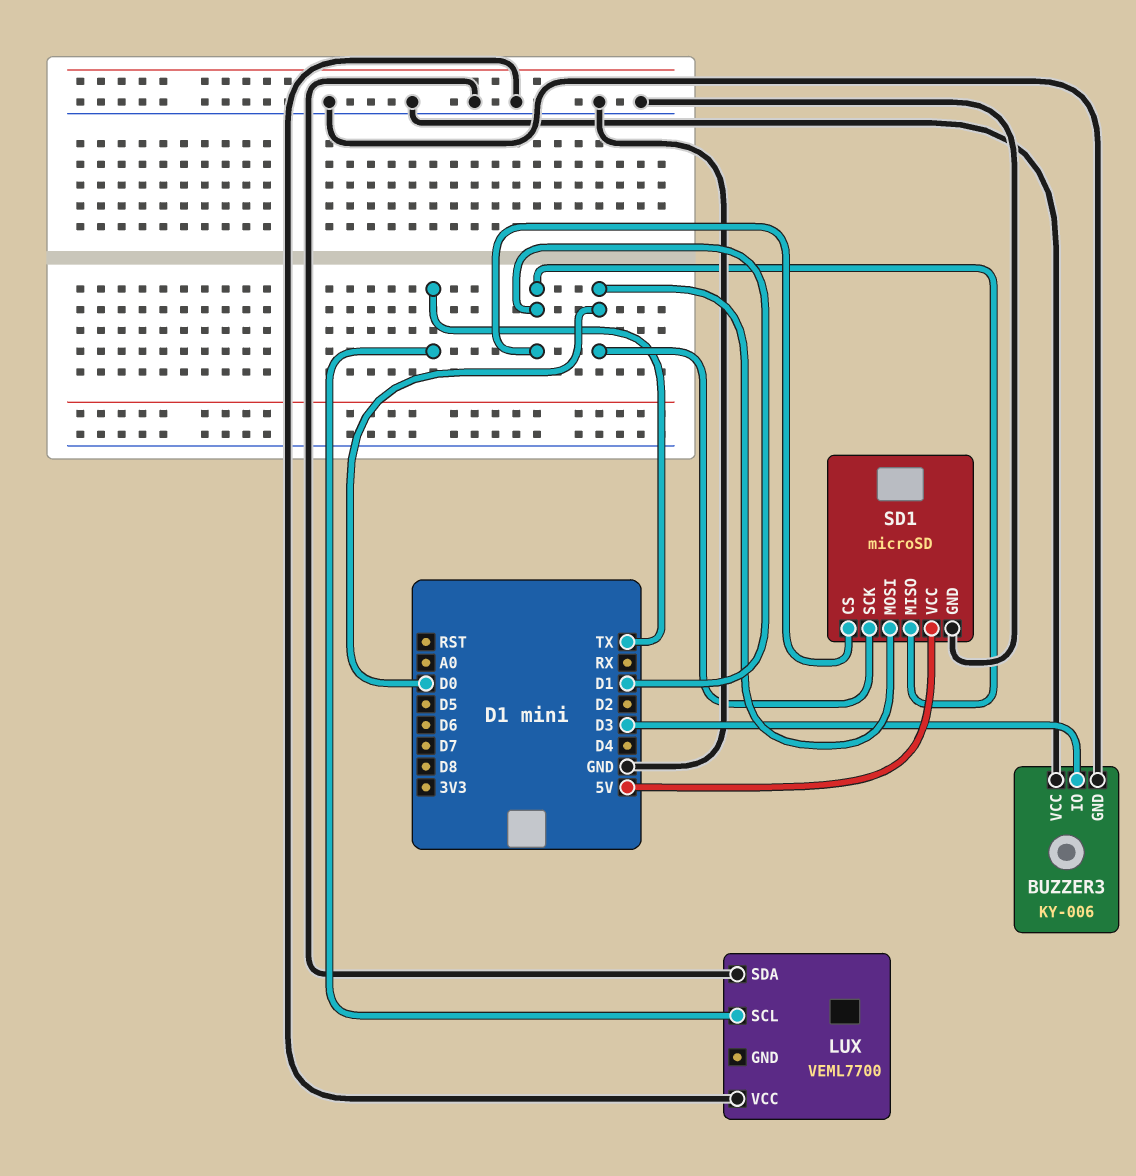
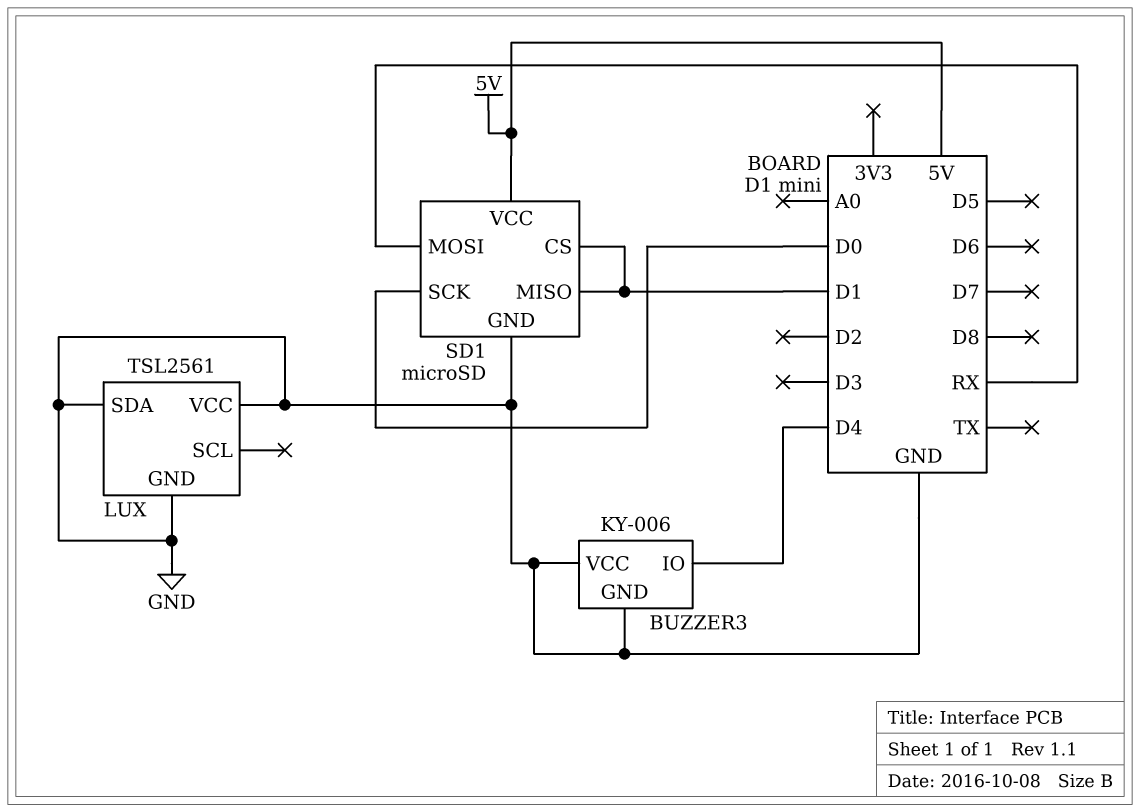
BUZZER3 pin IO: D3 -> D4
LUX: VEML7700 -> TSL2561
LUX pin GND: none -> GND
LUX pin SCL: TX -> none
SD1 pin MOSI: D0 -> RX

